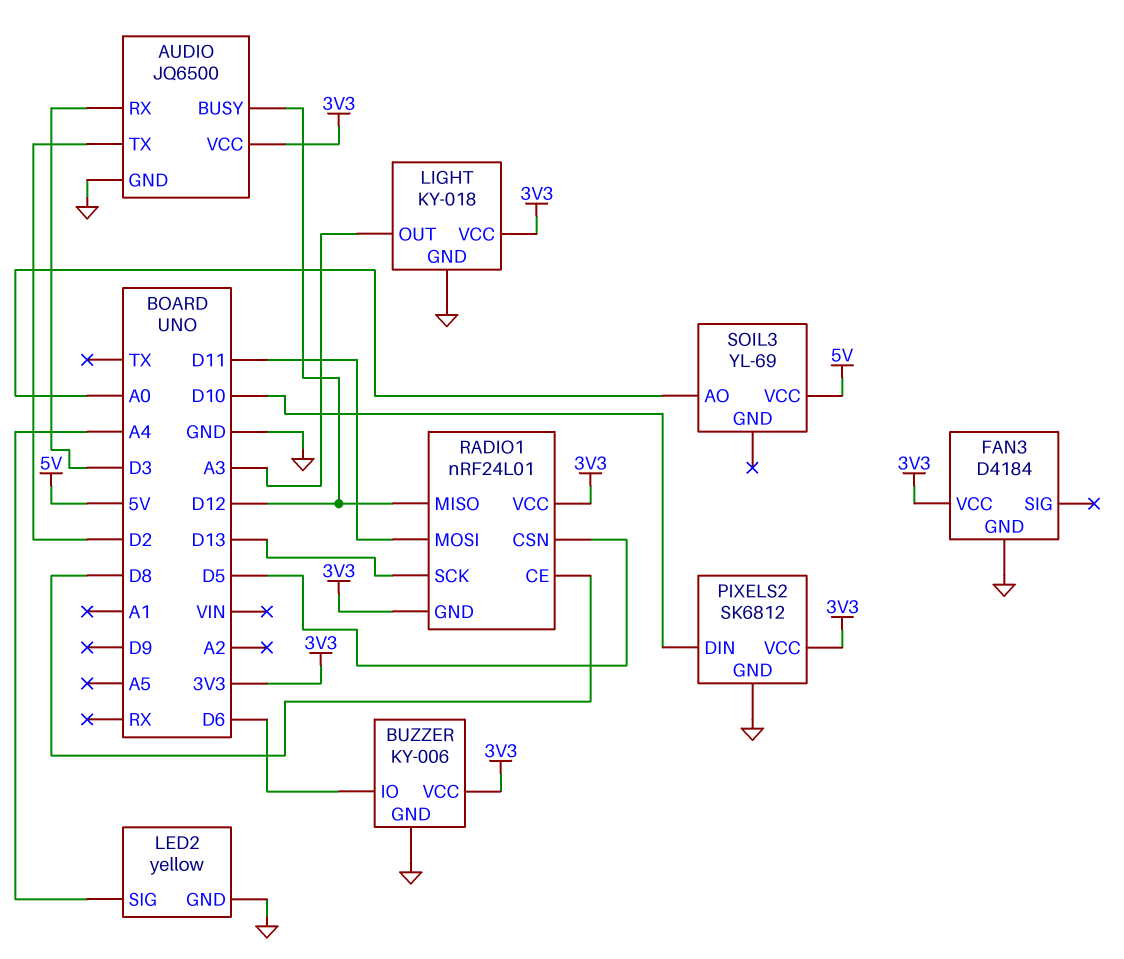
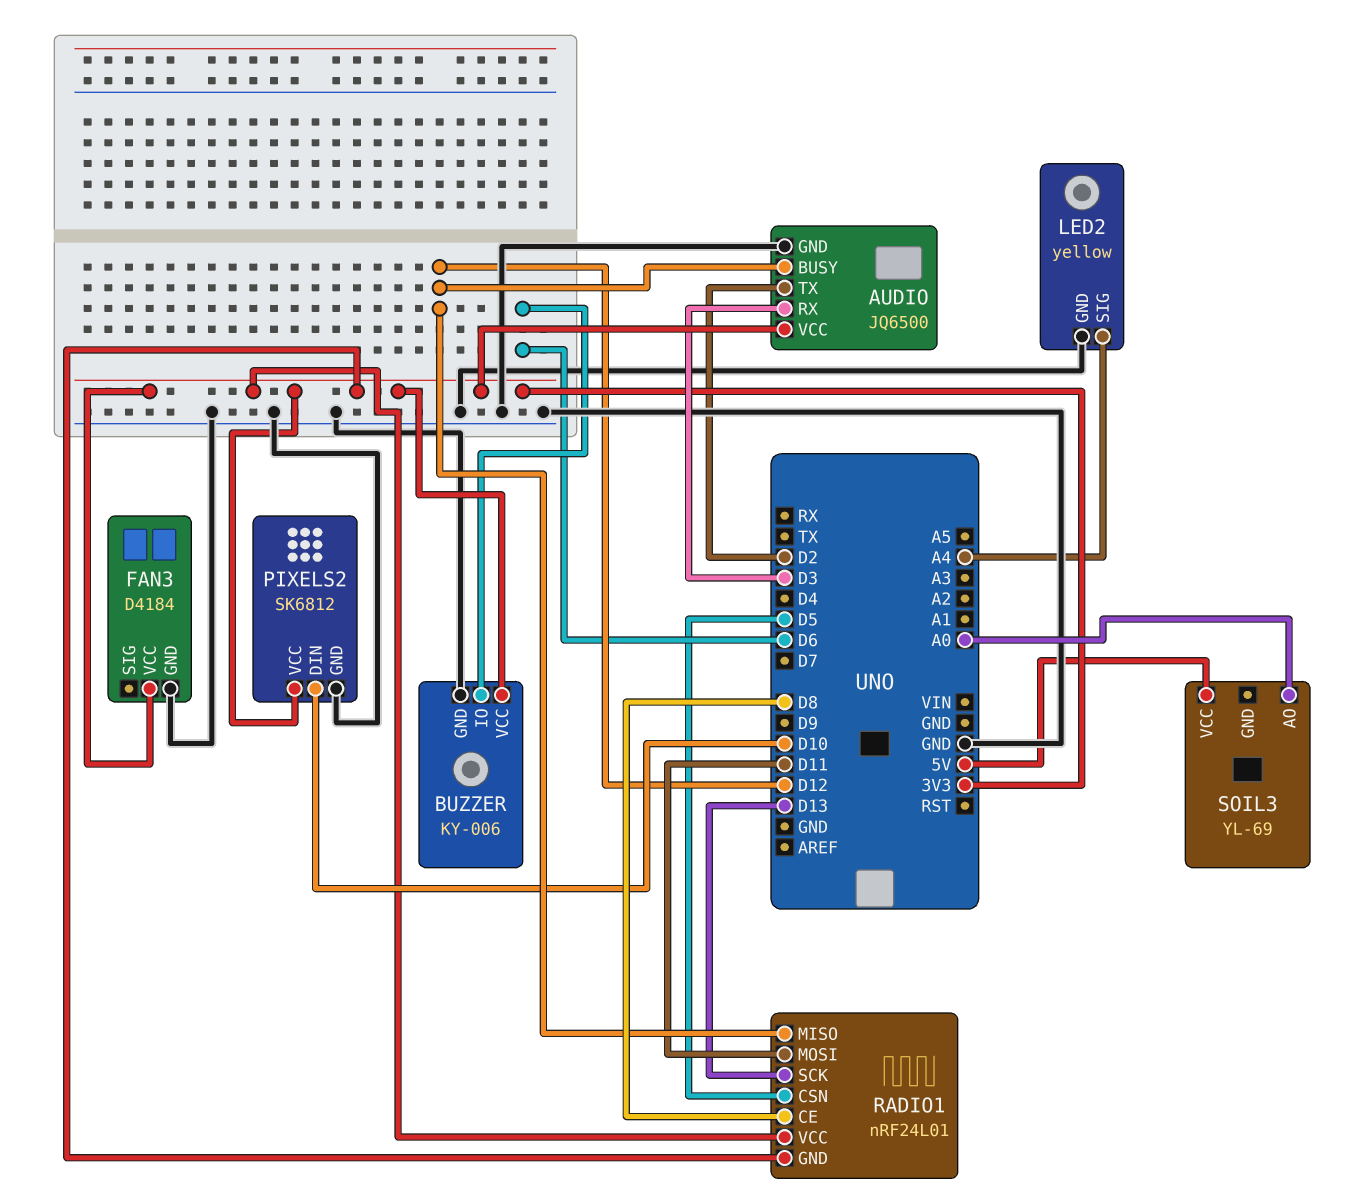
LIGHT: KY-018 -> none
LIGHT pin GND: GND -> none
LIGHT pin OUT: A3 -> none
LIGHT pin VCC: 3V3 -> none

